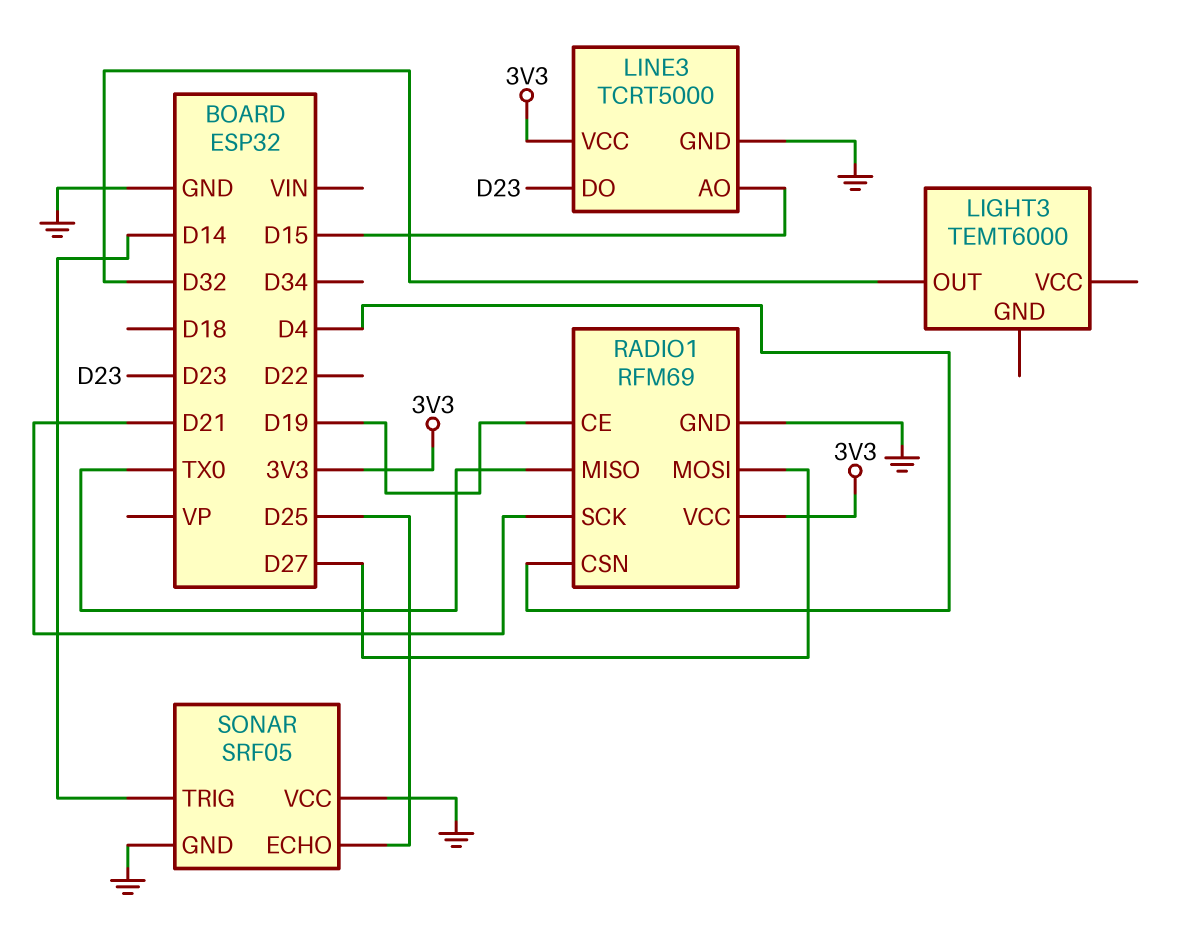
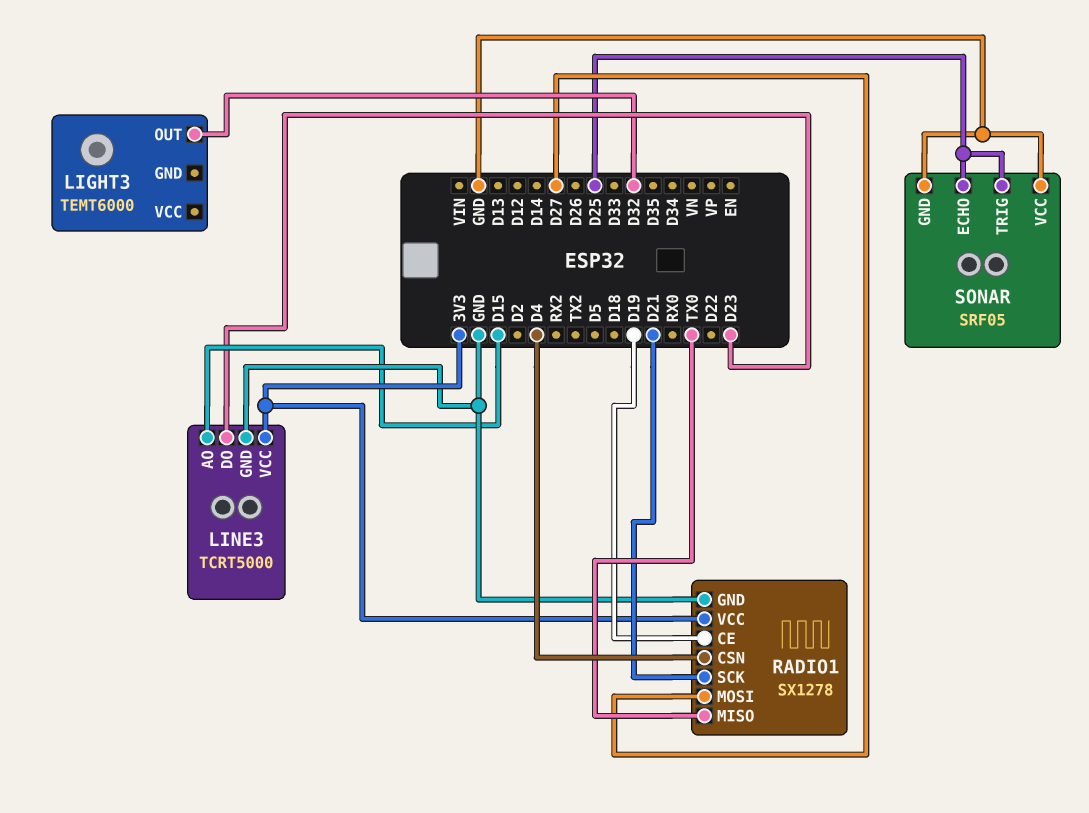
RADIO1: RFM69 -> SX1278
SONAR pin TRIG: D14 -> D25

